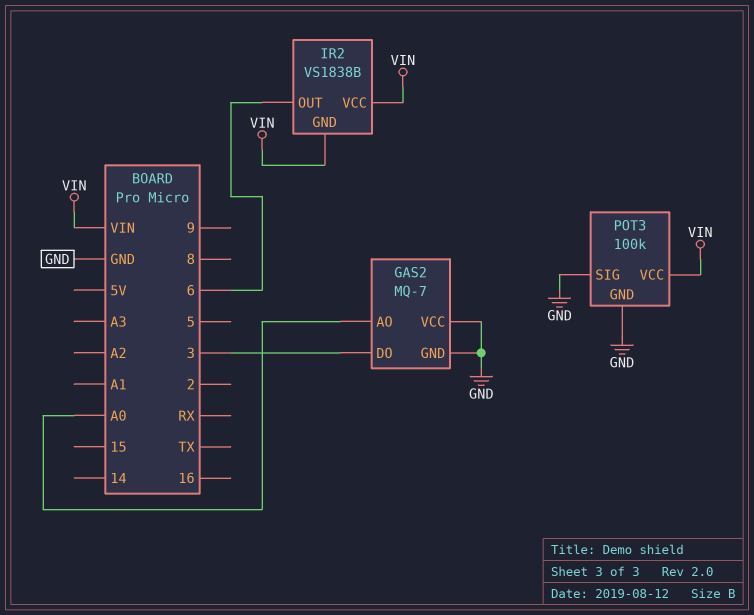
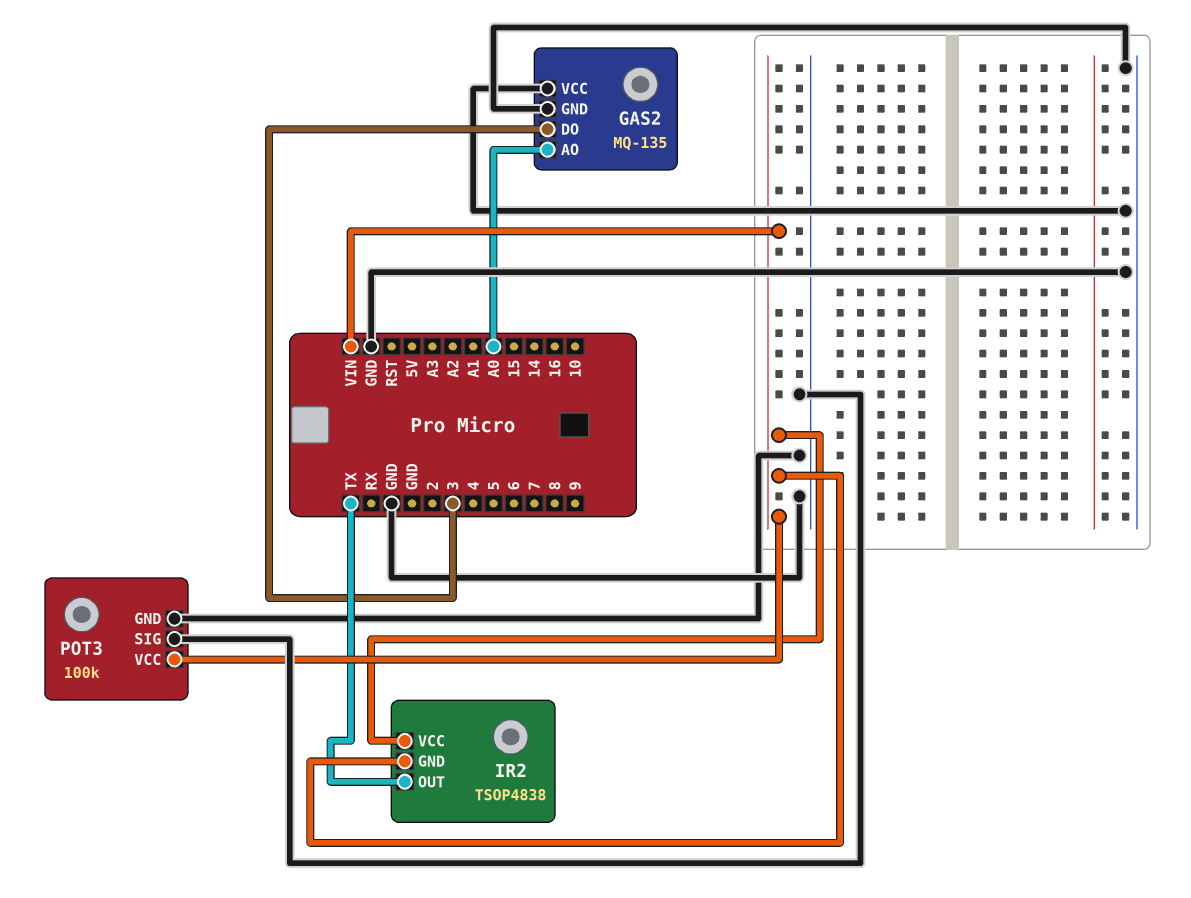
GAS2: MQ-7 -> MQ-135
IR2: VS1838B -> TSOP4838
IR2 pin OUT: 6 -> TX

